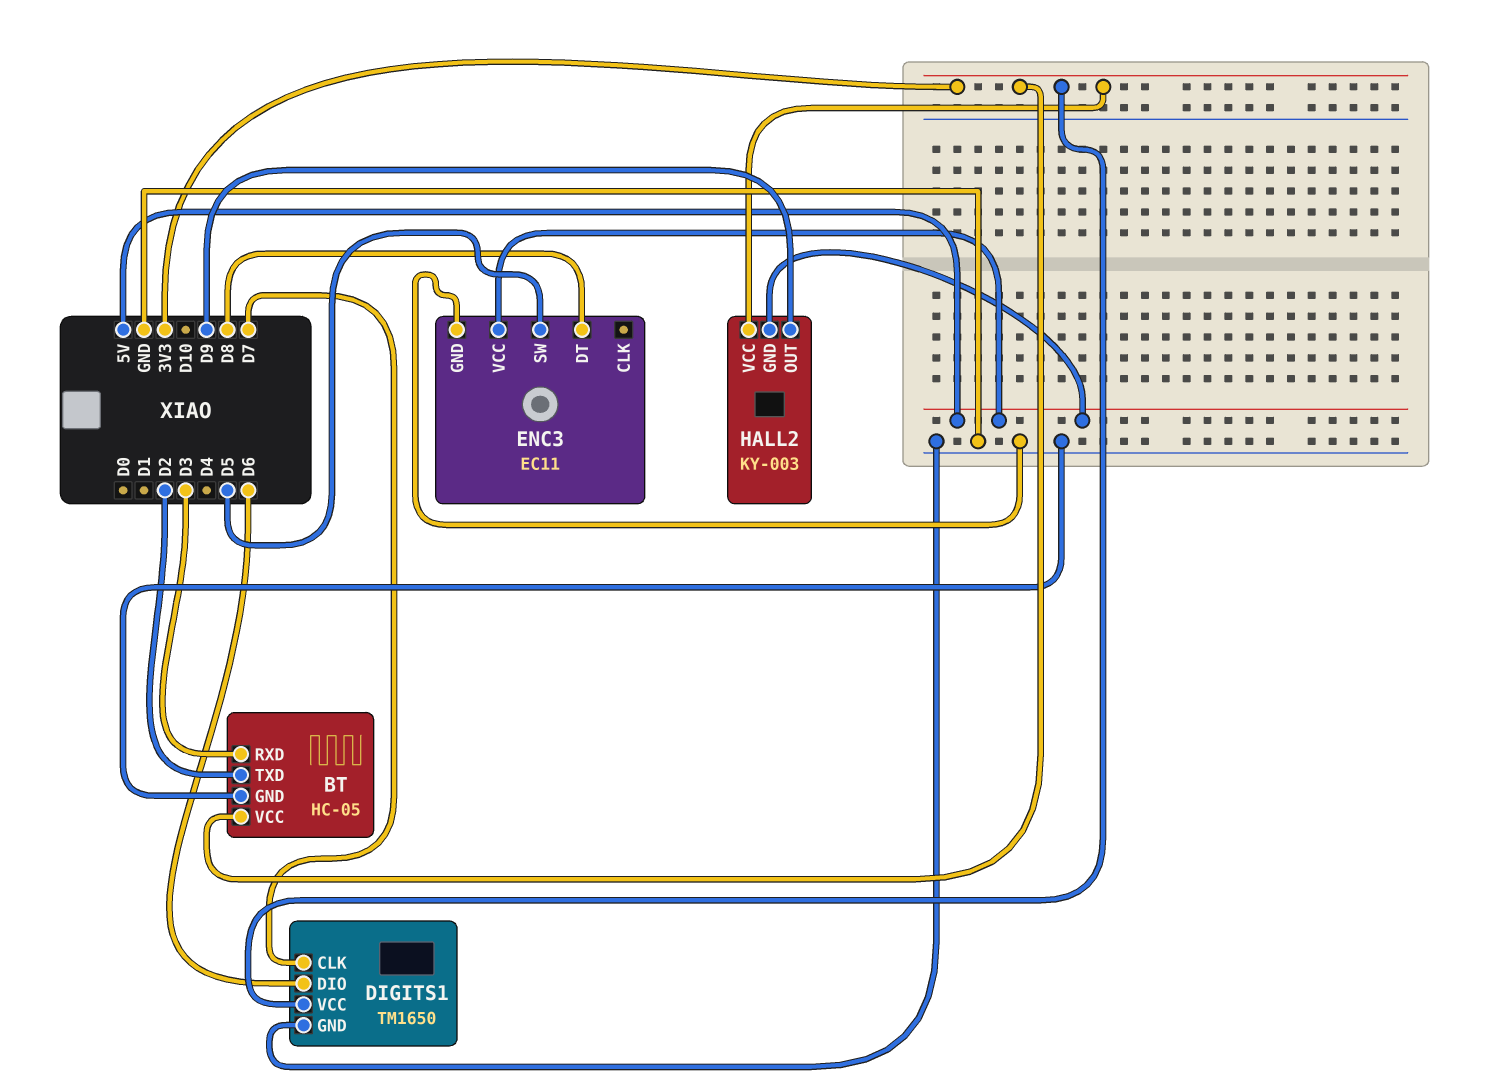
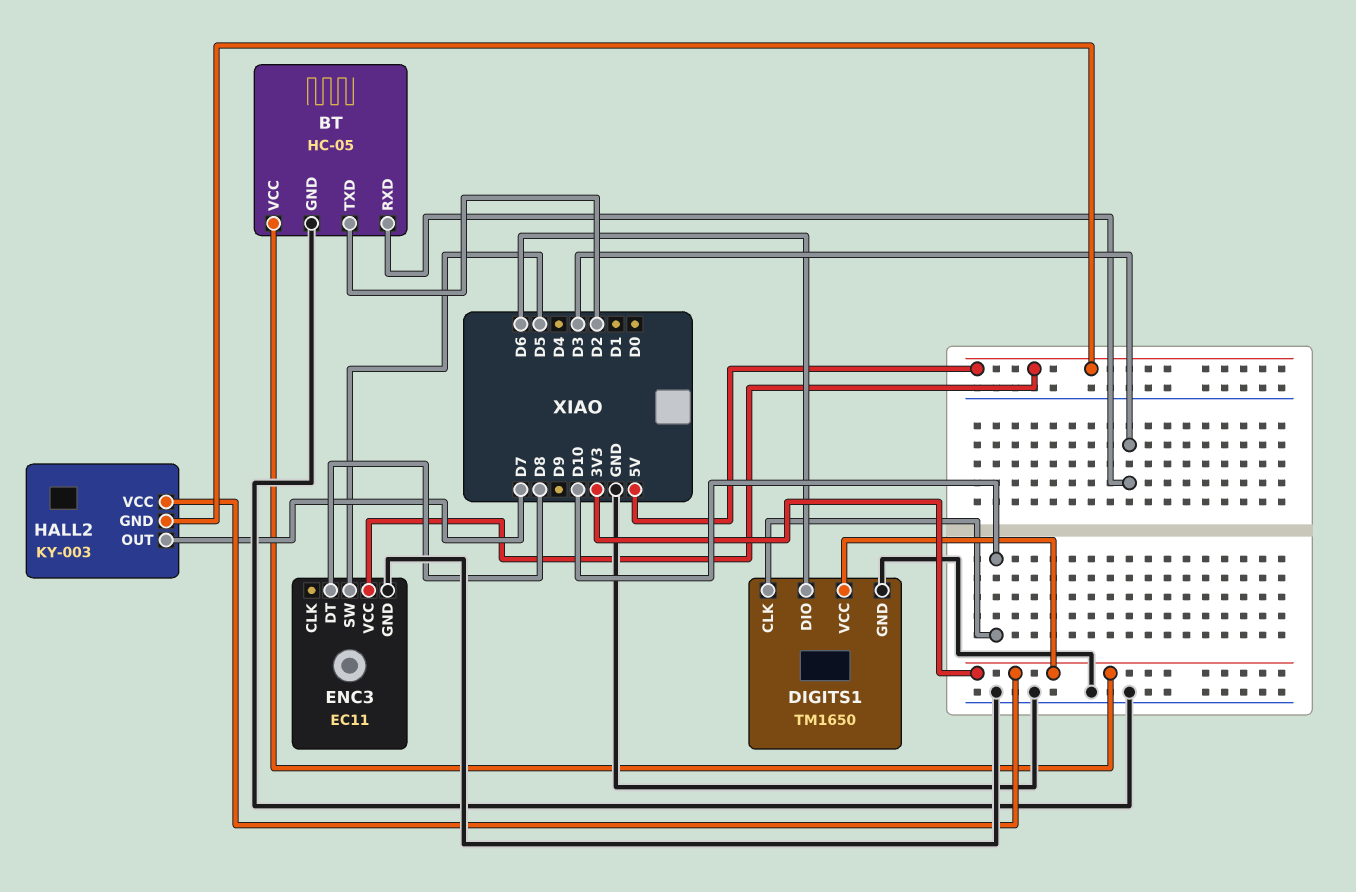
DIGITS1 pin CLK: D7 -> D10
HALL2 pin OUT: D9 -> D7

